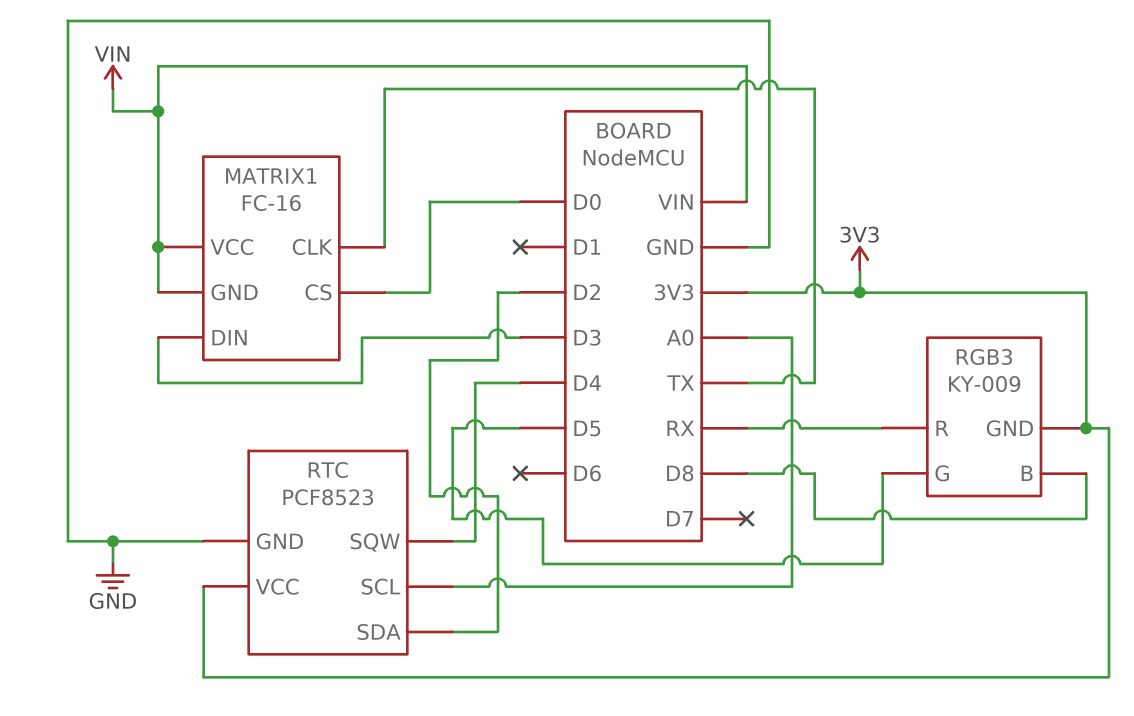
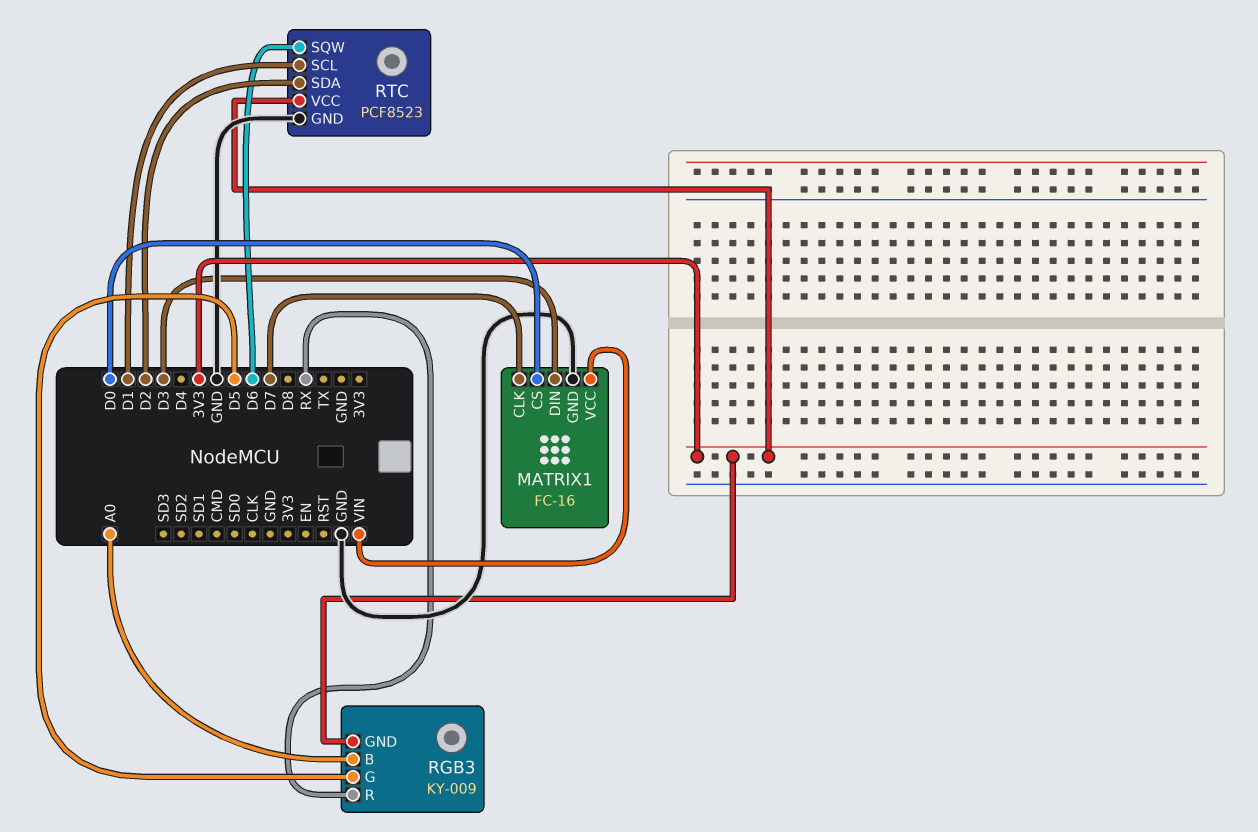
MATRIX1 pin CLK: TX -> D7
MATRIX1 pin GND: VIN -> GND
RGB3 pin B: D8 -> A0
RTC pin SCL: A0 -> D1
RTC pin SQW: D4 -> D6

